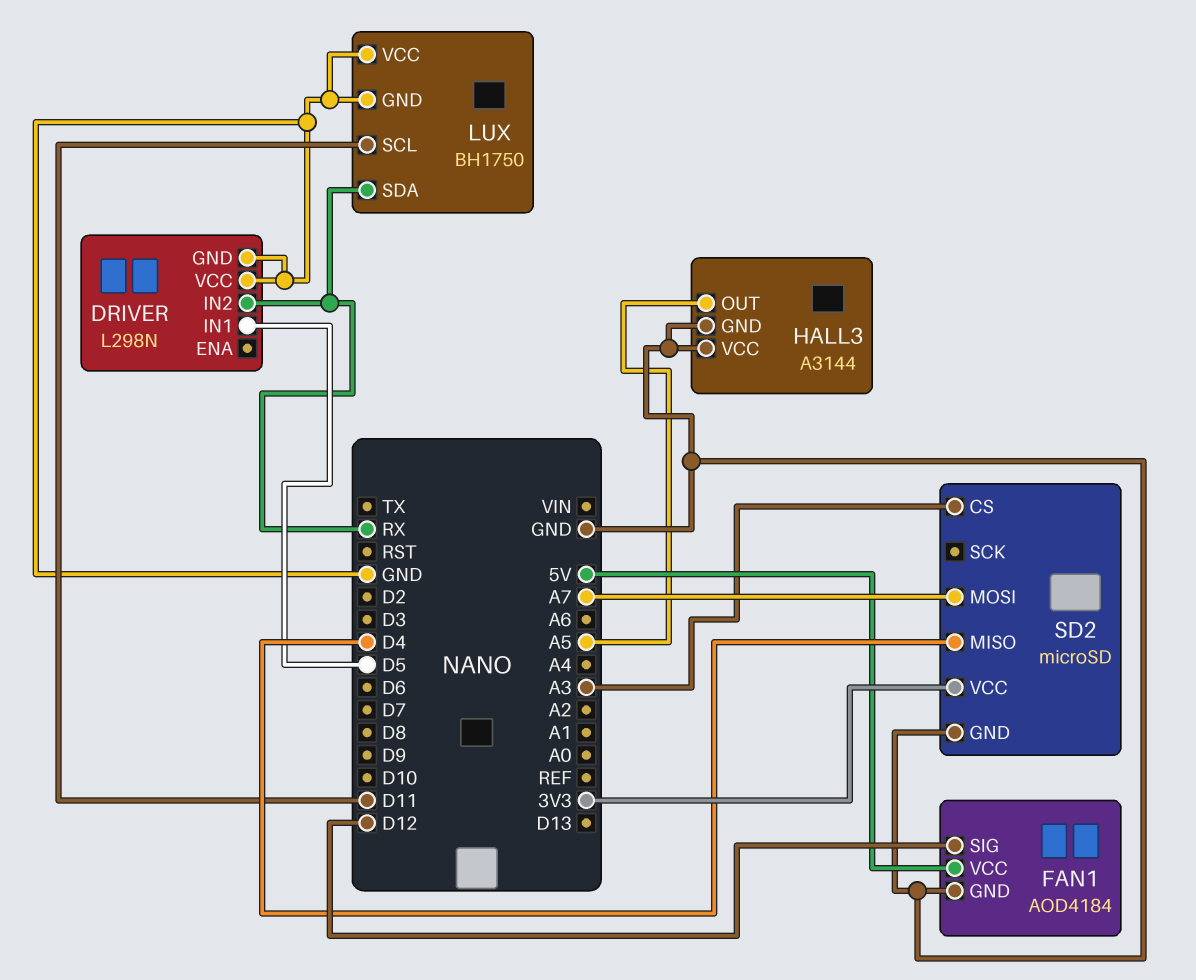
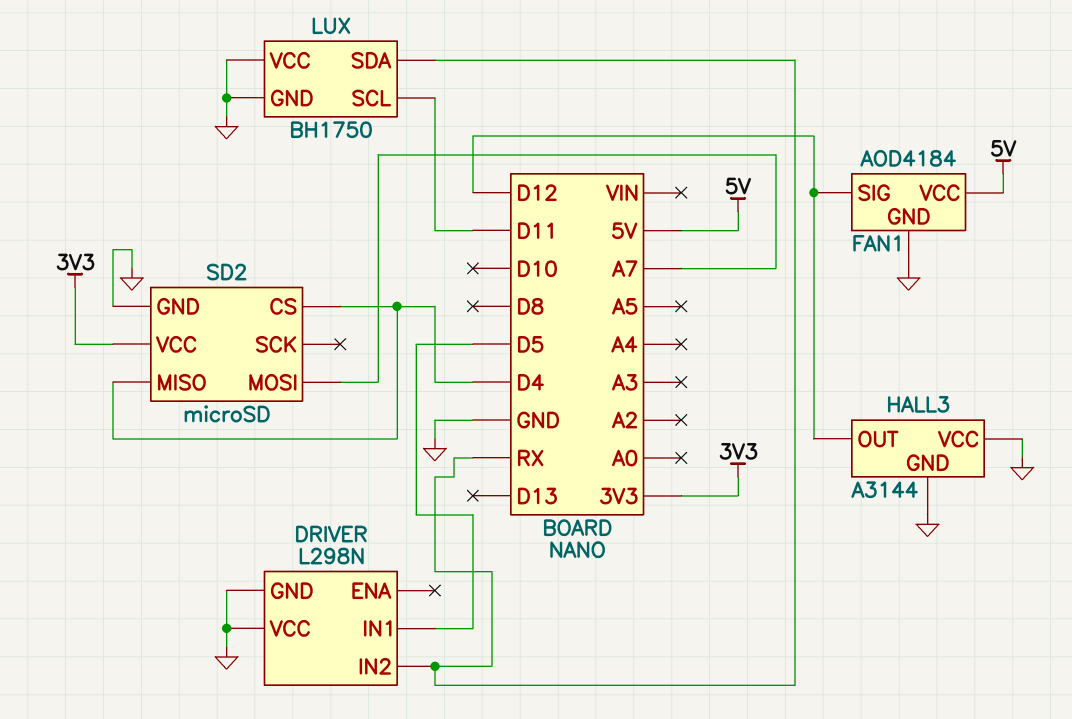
HALL3 pin OUT: A5 -> D12
SD2 pin CS: A3 -> D4

